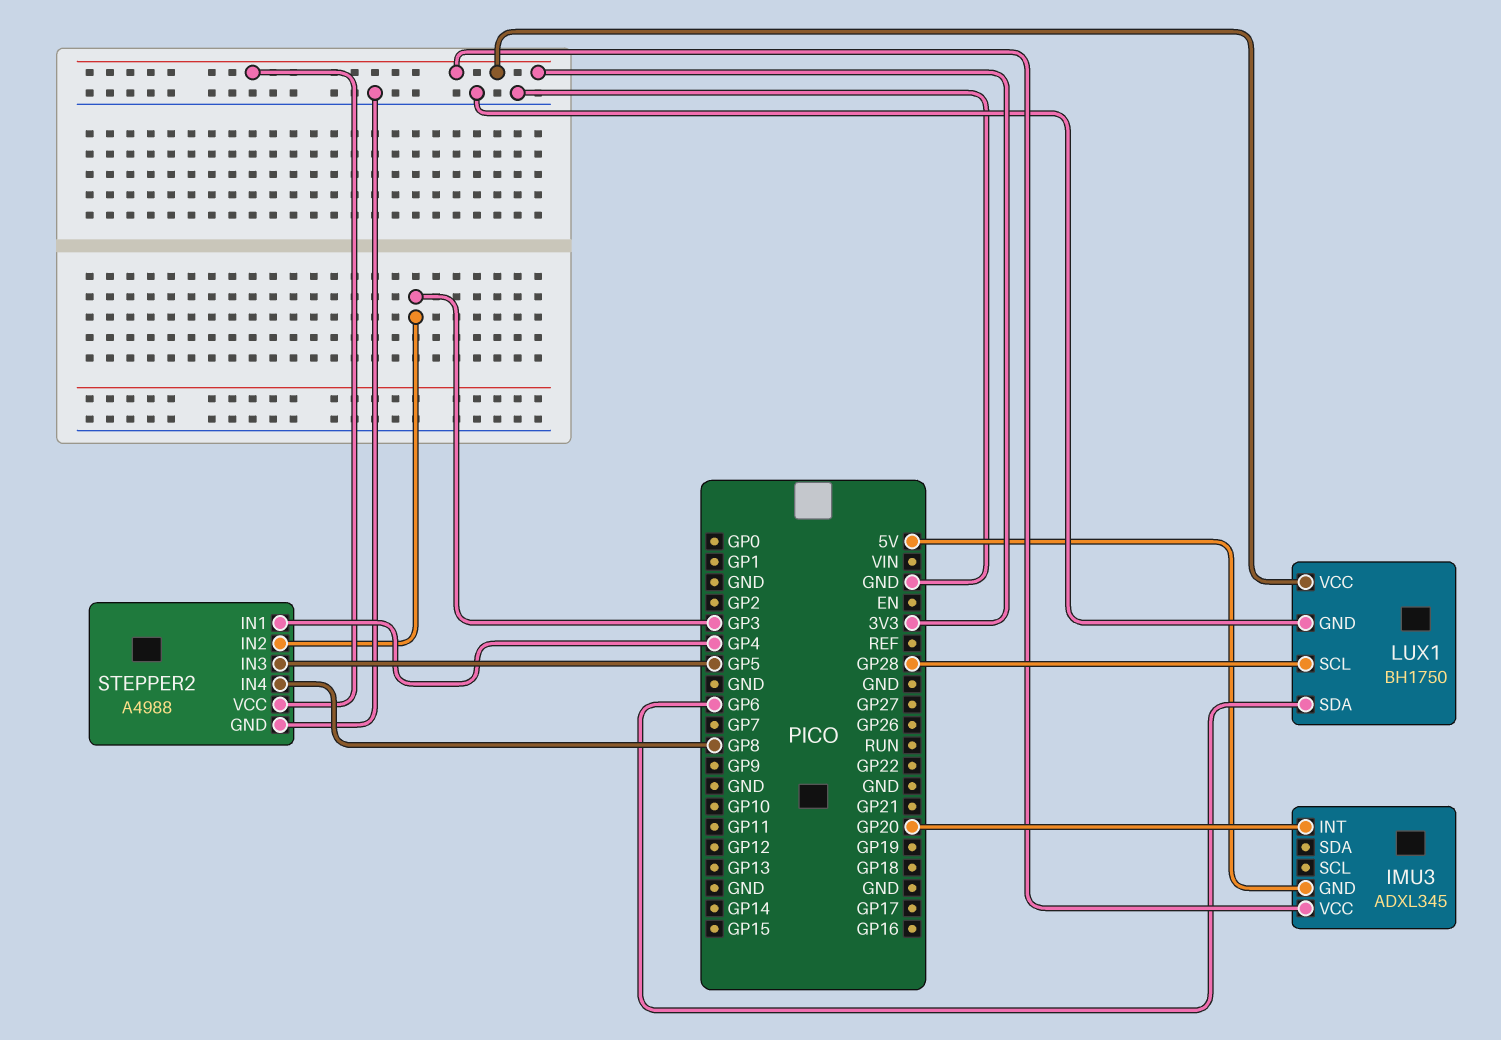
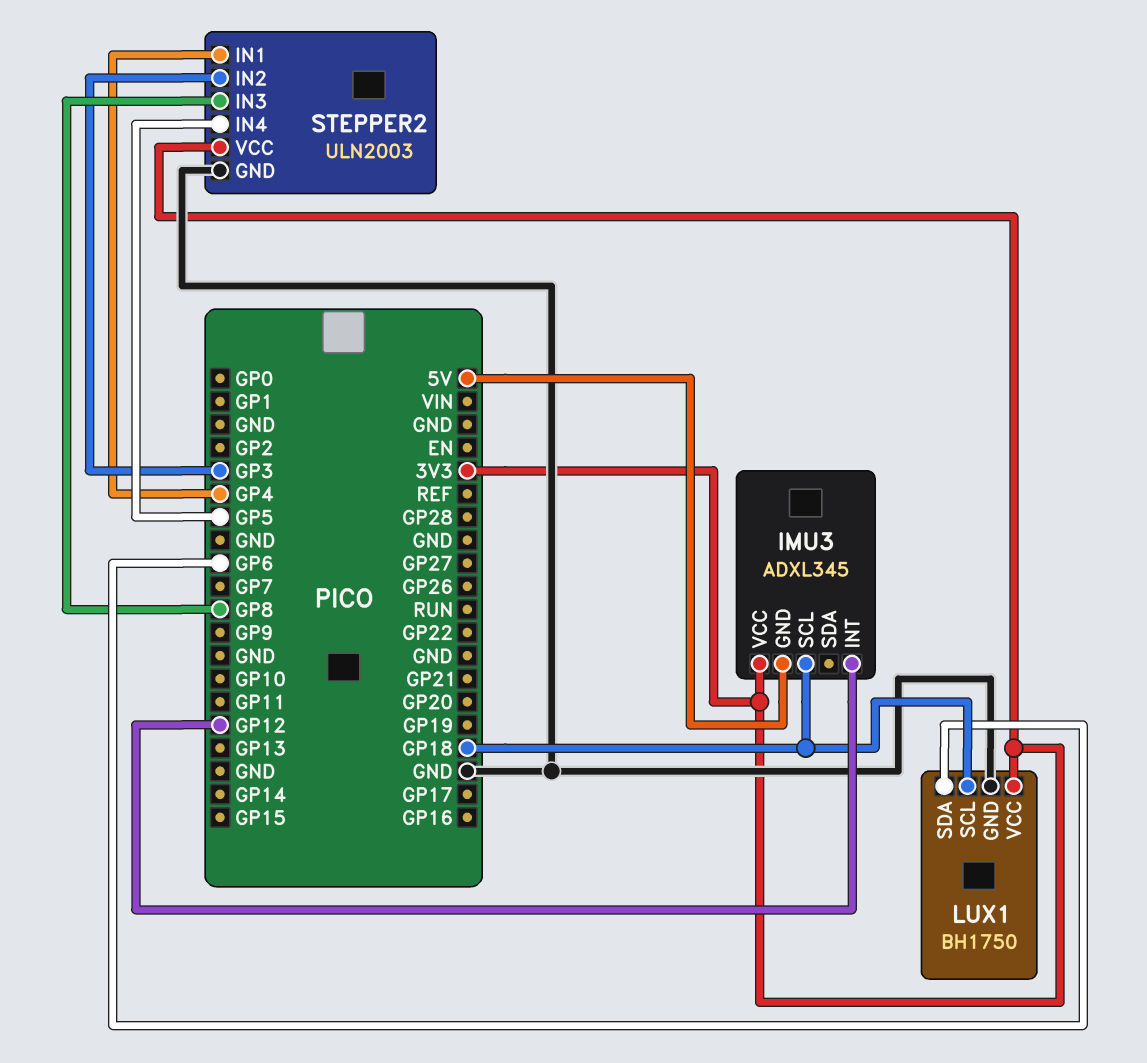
IMU3 pin INT: GP20 -> GP12
IMU3 pin SCL: none -> GP18
LUX1 pin SCL: GP28 -> GP18
STEPPER2: A4988 -> ULN2003
STEPPER2 pin IN3: GP5 -> GP8
STEPPER2 pin IN4: GP8 -> GP5

